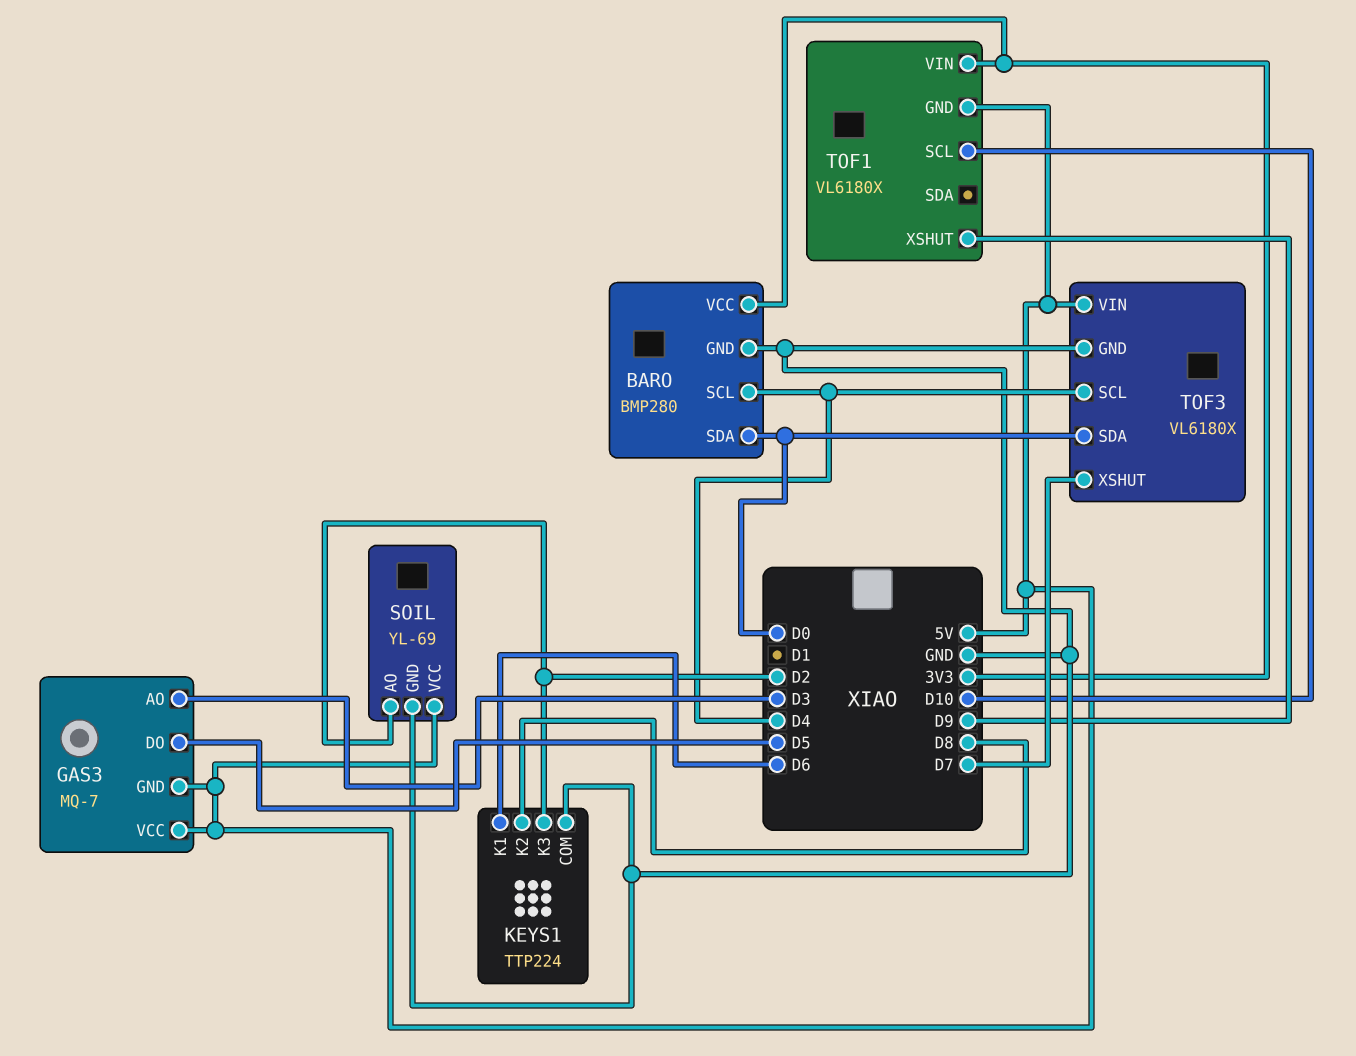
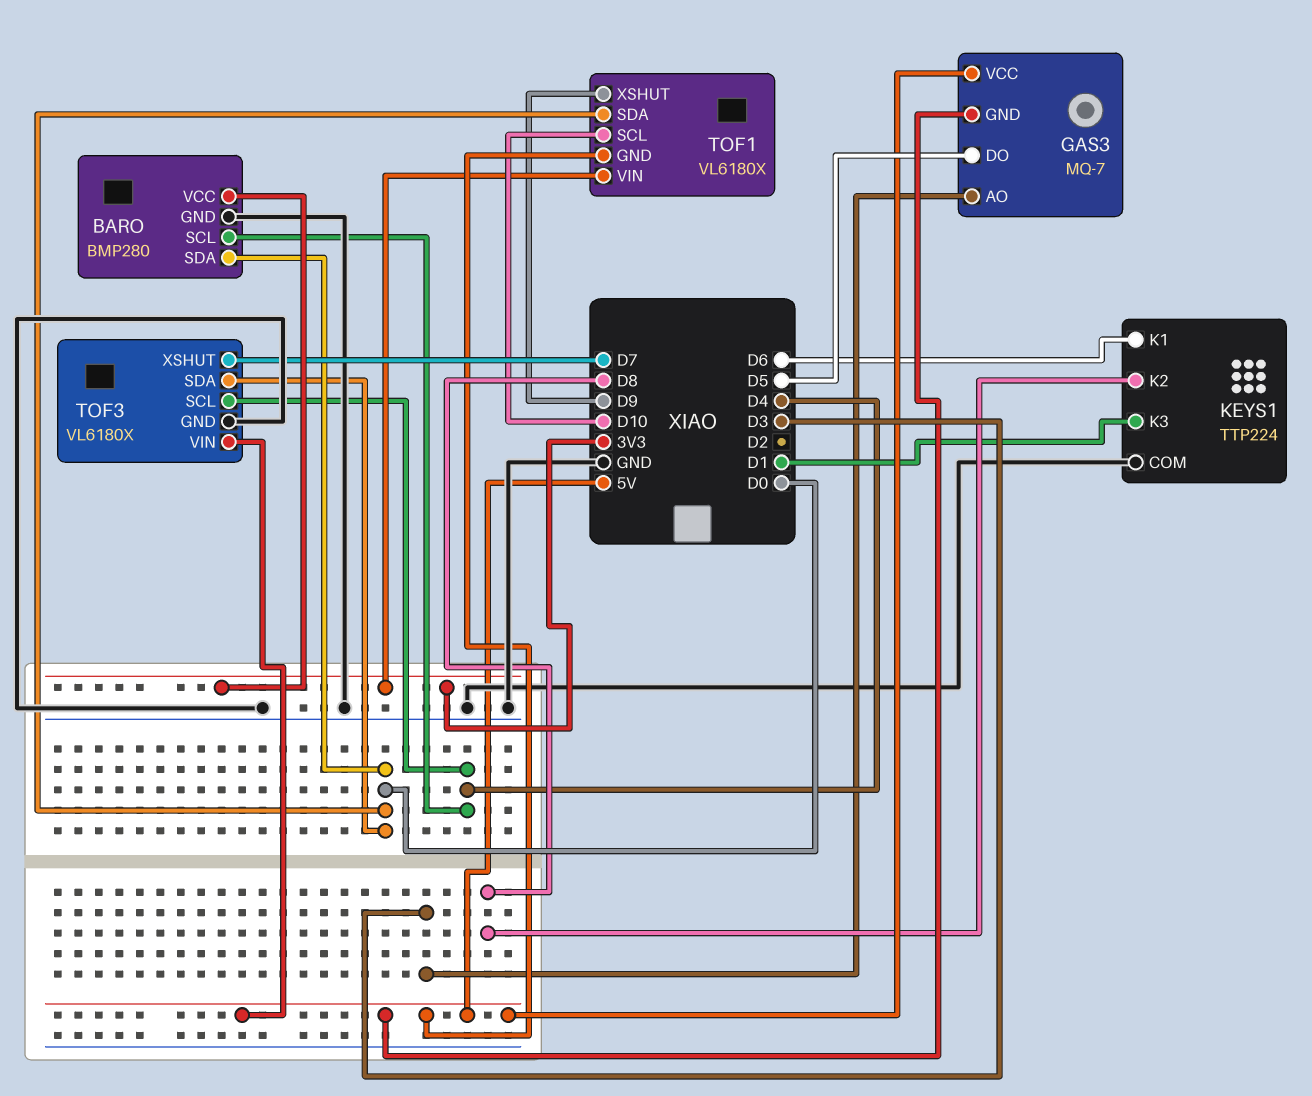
KEYS1 pin K3: D2 -> D1
SOIL: YL-69 -> none
SOIL pin AO: D2 -> none
SOIL pin GND: GND -> none
SOIL pin VCC: 5V -> none
TOF1 pin SDA: none -> D0

